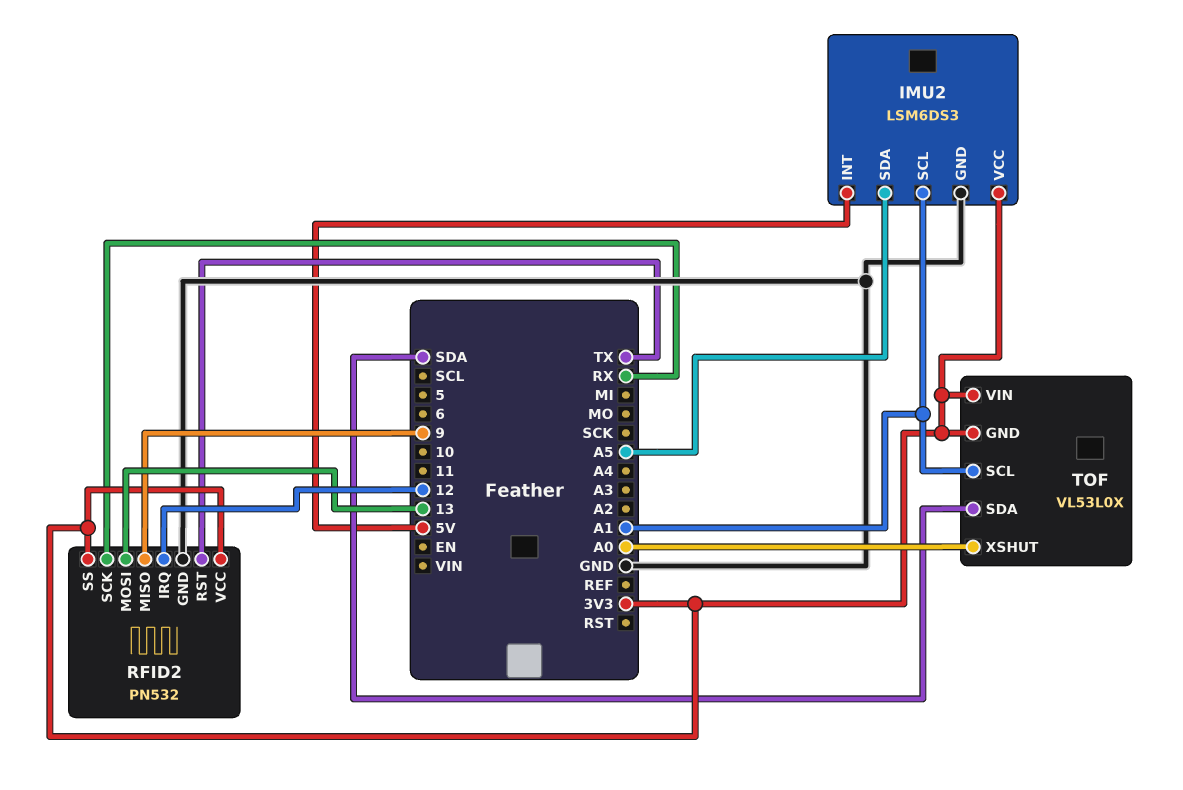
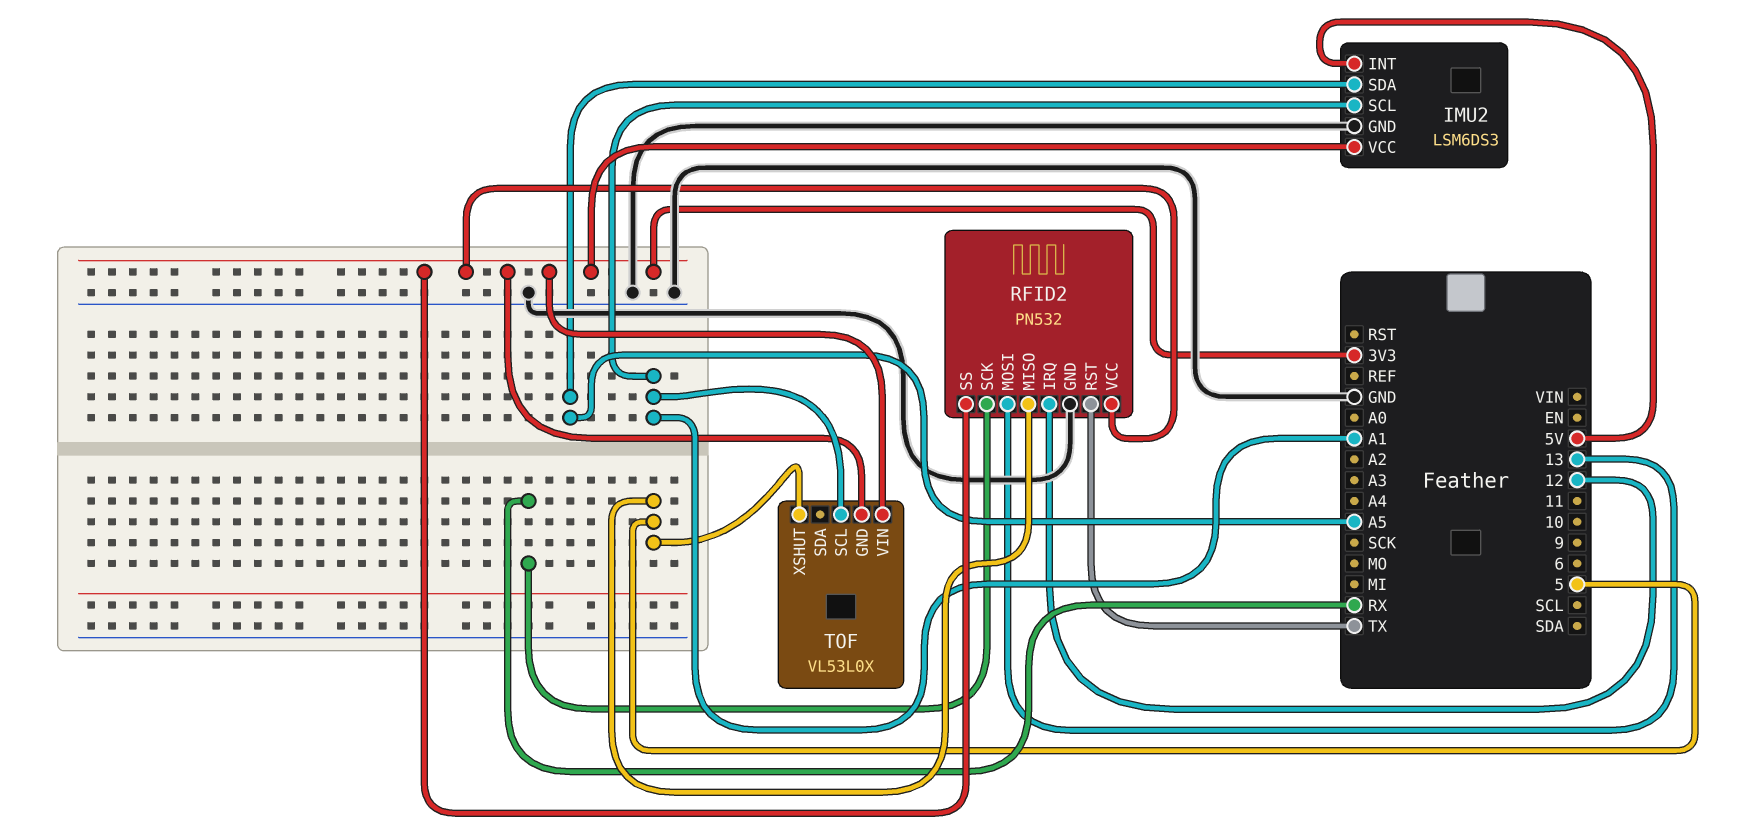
RFID2 pin MISO: 9 -> 5
TOF pin SDA: SDA -> none
TOF pin XSHUT: A0 -> 5

